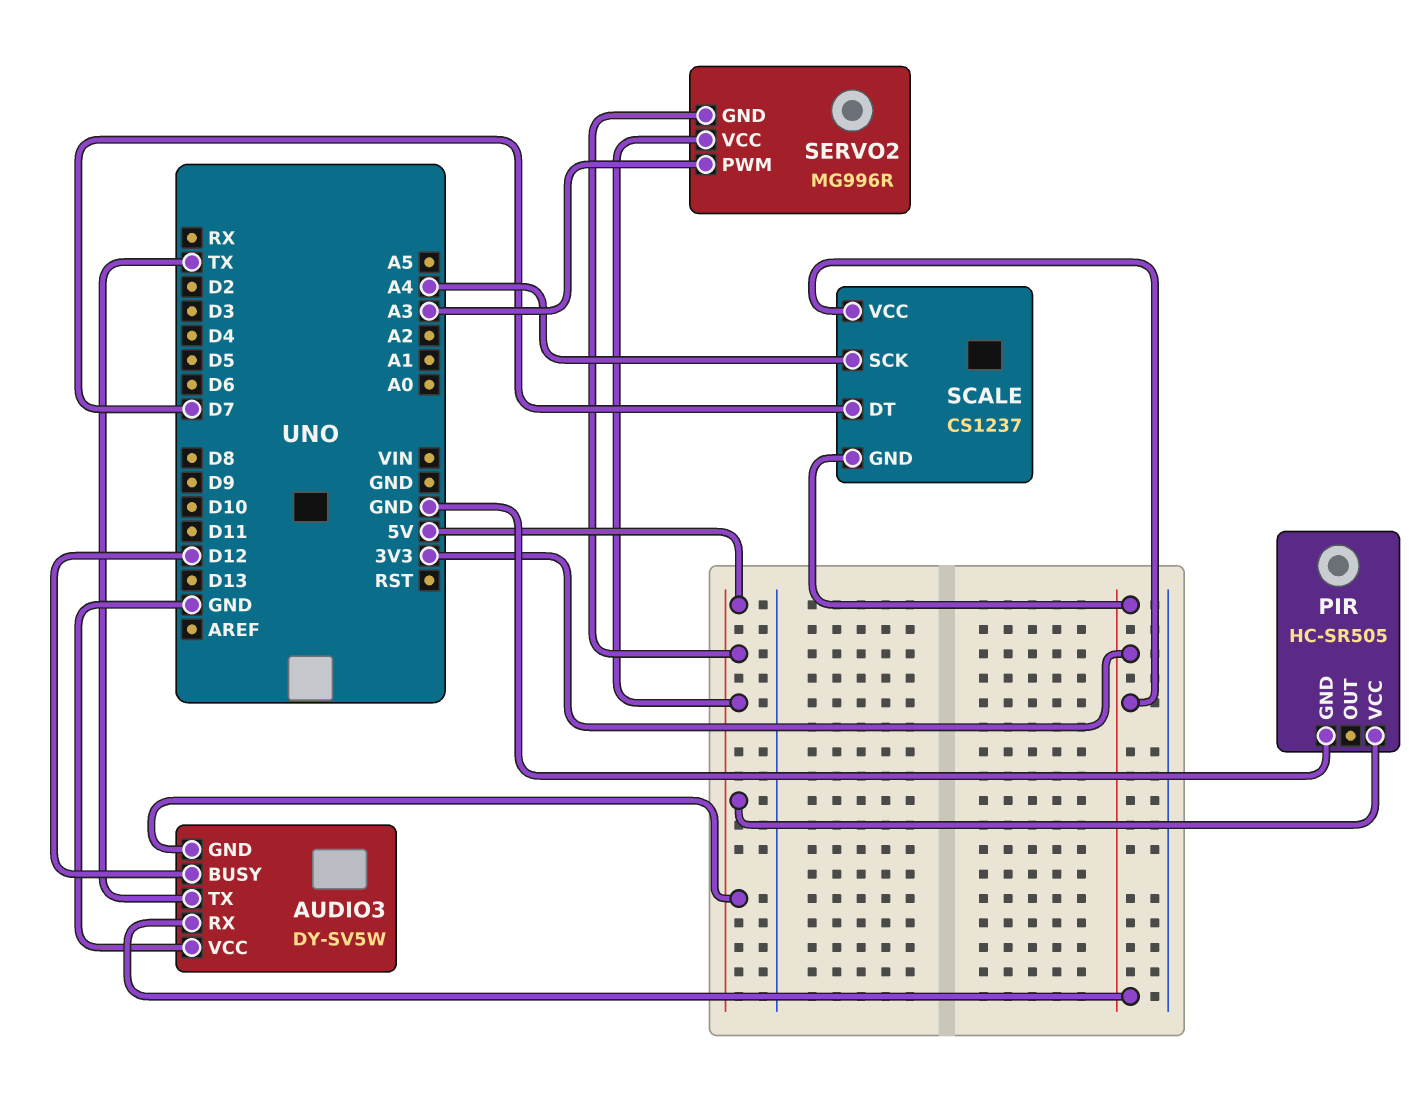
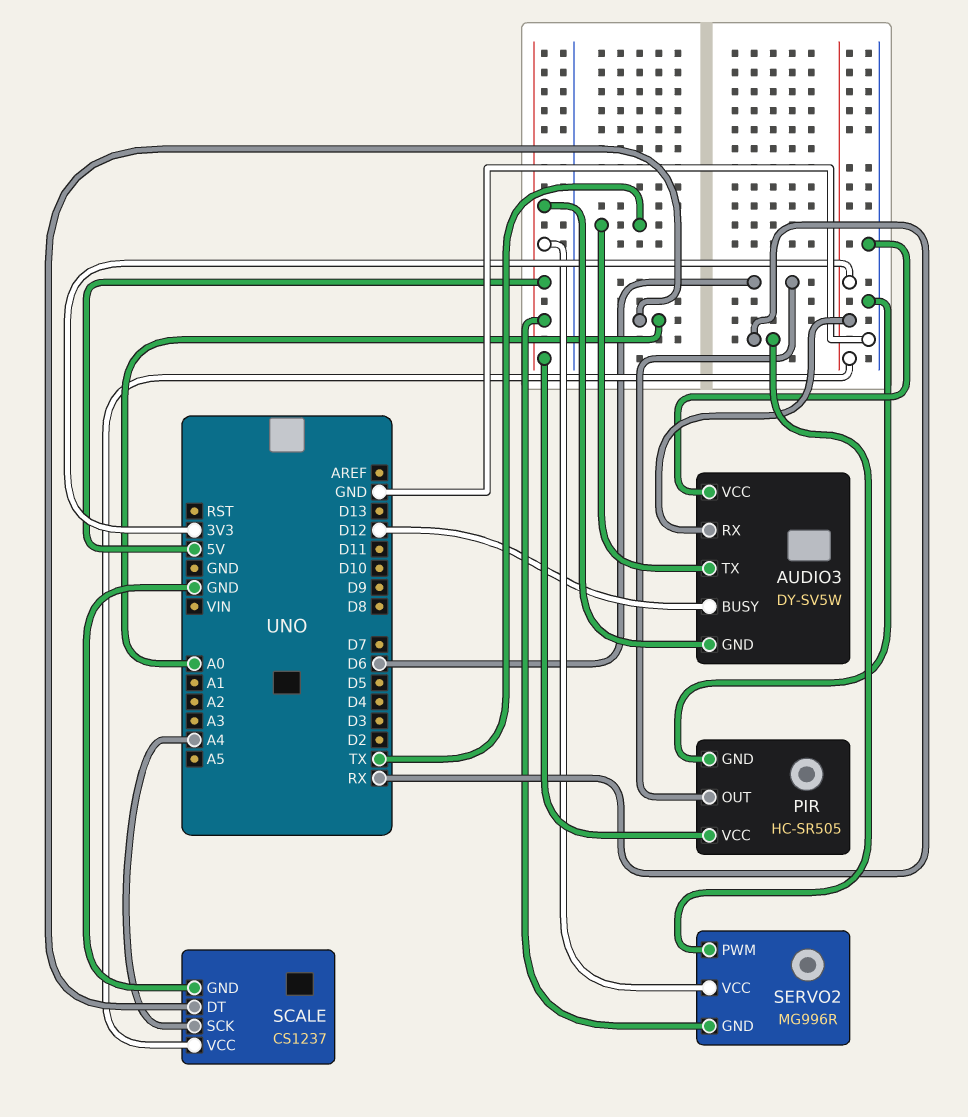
PIR pin OUT: none -> D6
SCALE pin DT: D7 -> A0
SCALE pin GND: 3V3 -> GND
SERVO2 pin PWM: A3 -> RX

